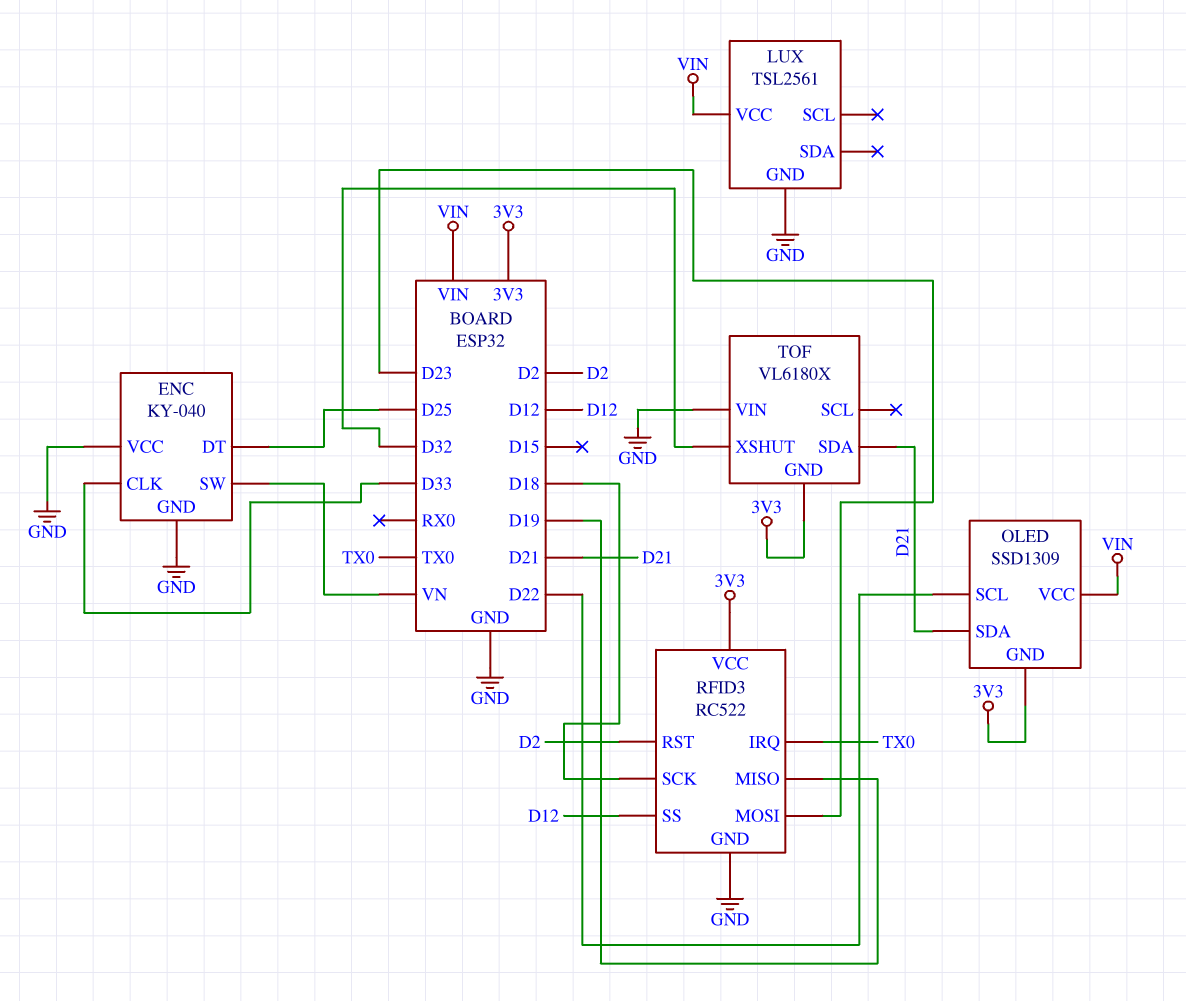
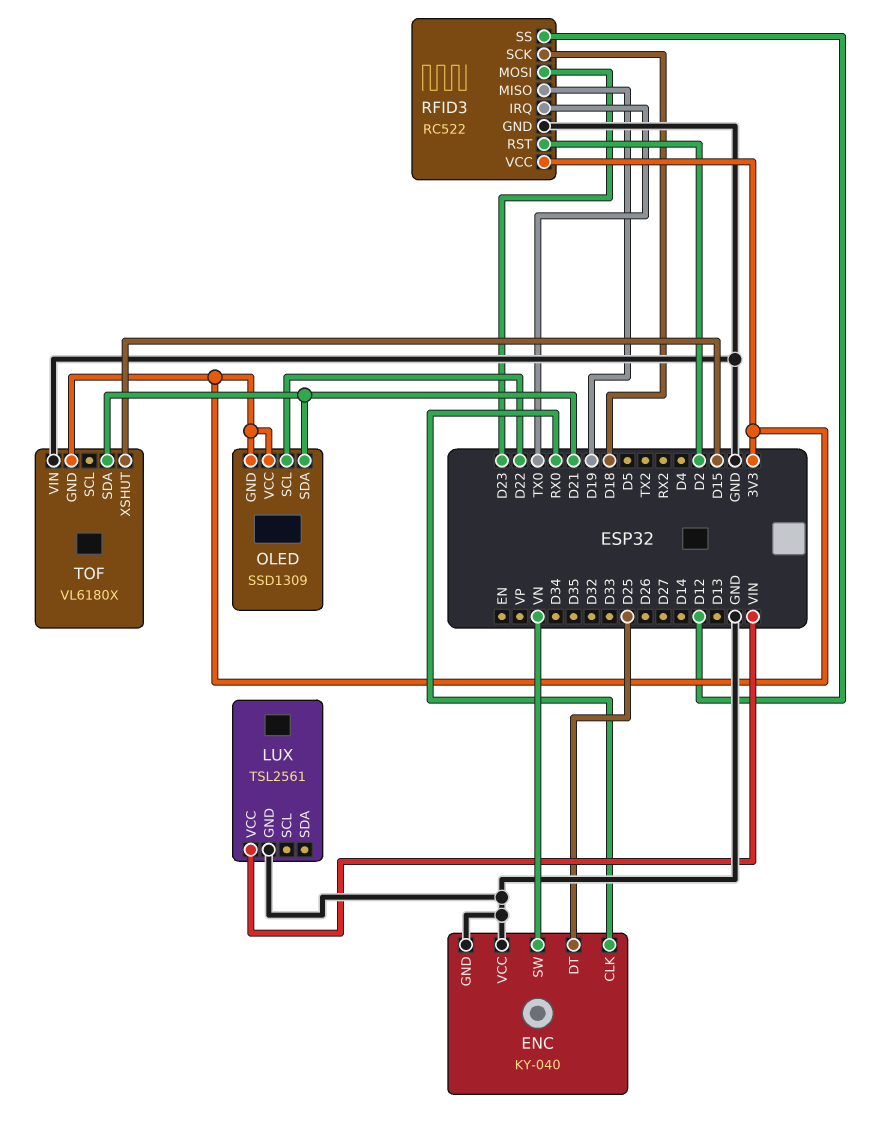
ENC pin CLK: D33 -> RX0
OLED pin VCC: VIN -> 3V3
TOF pin XSHUT: D32 -> D15

